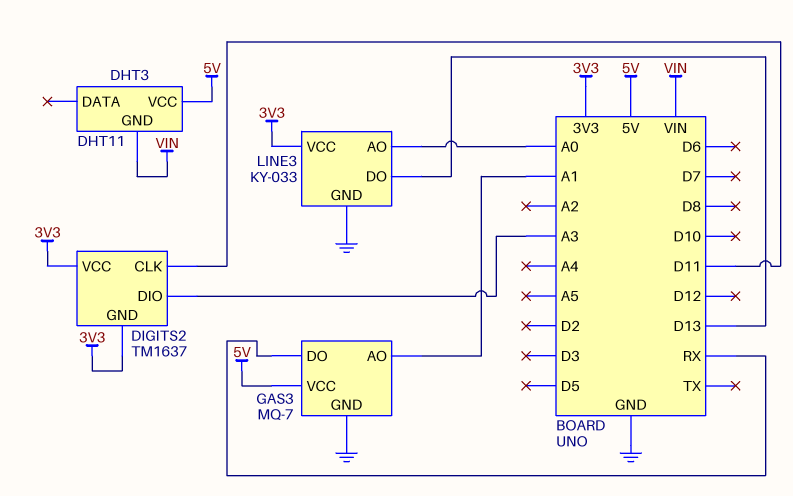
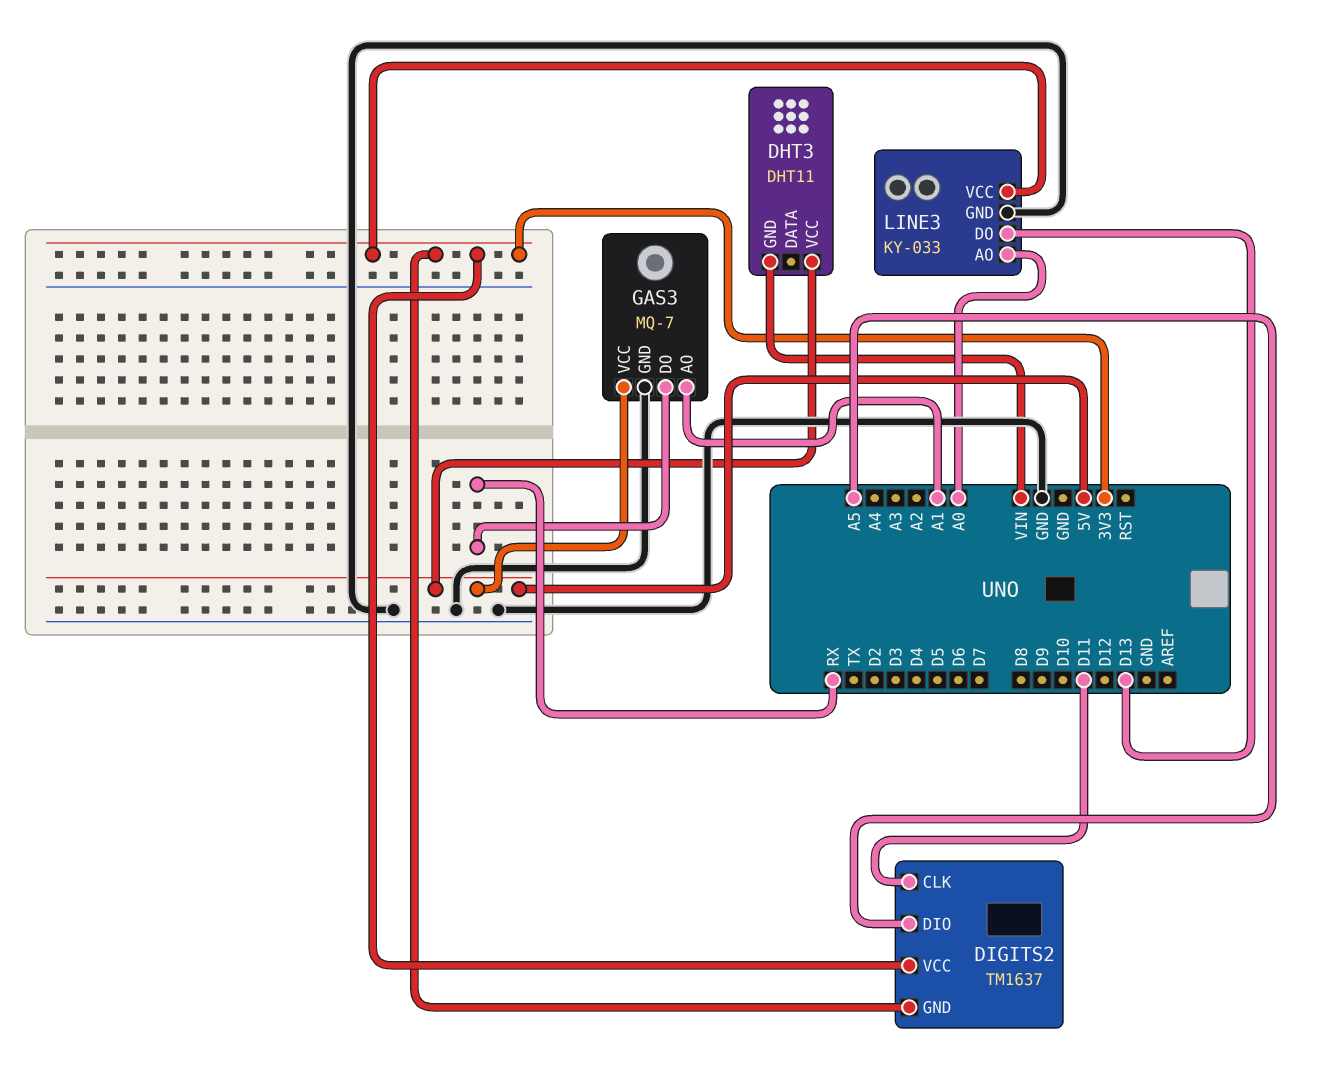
DIGITS2 pin DIO: A3 -> A5

